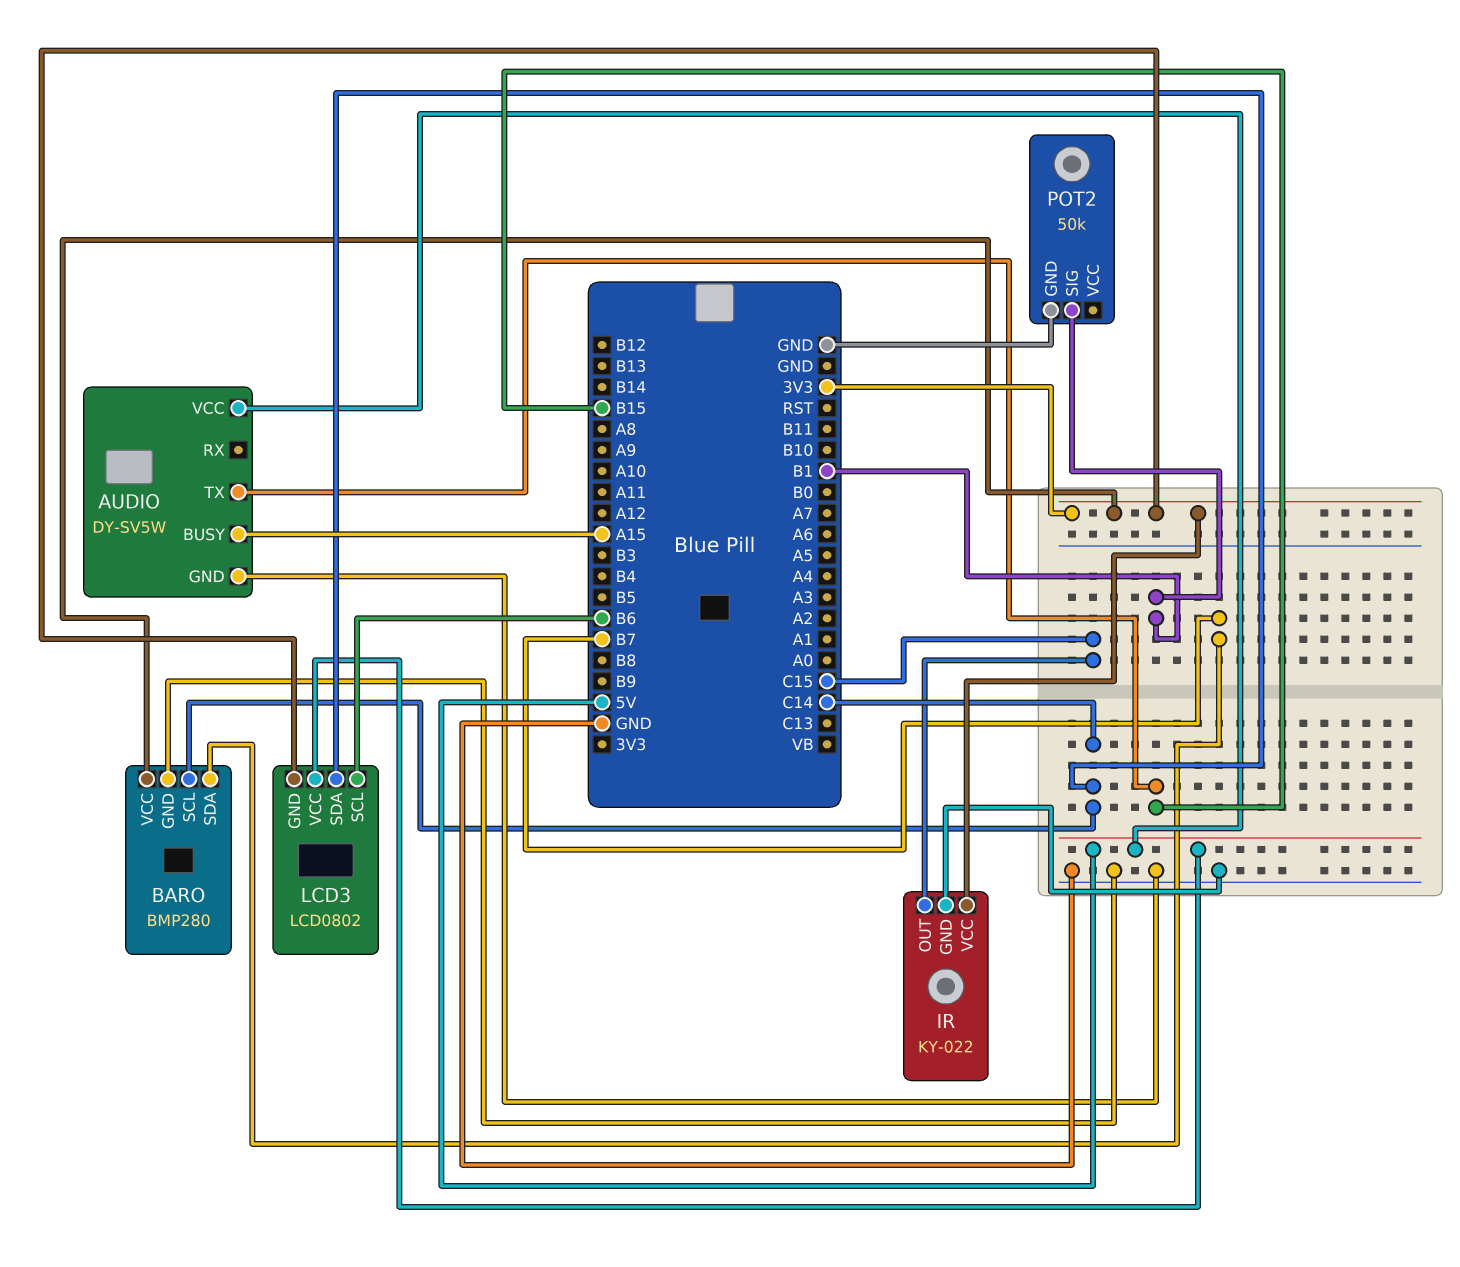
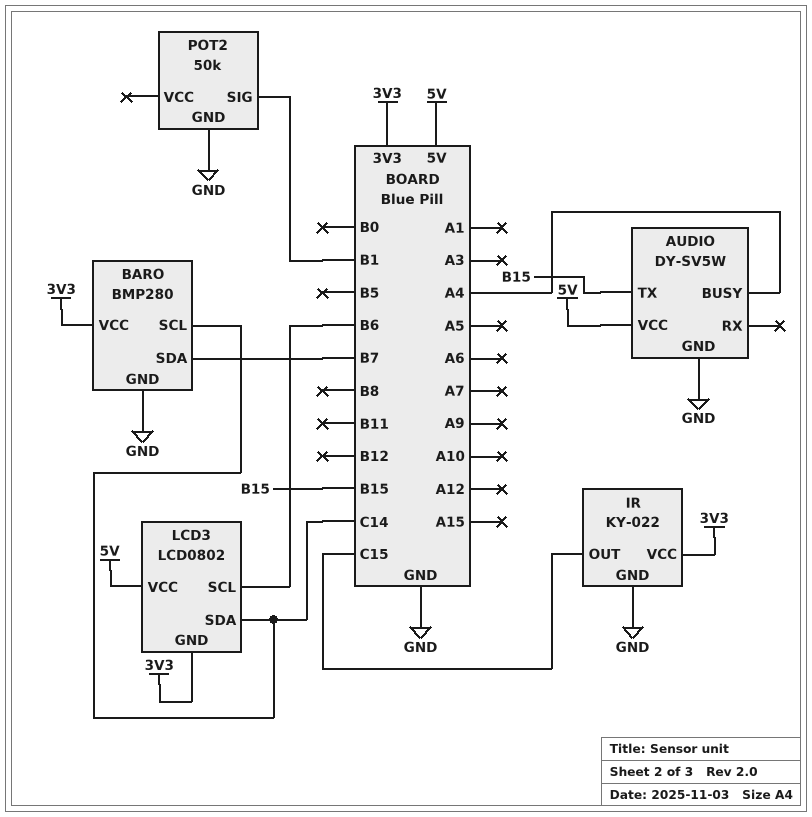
AUDIO pin BUSY: A15 -> A4

